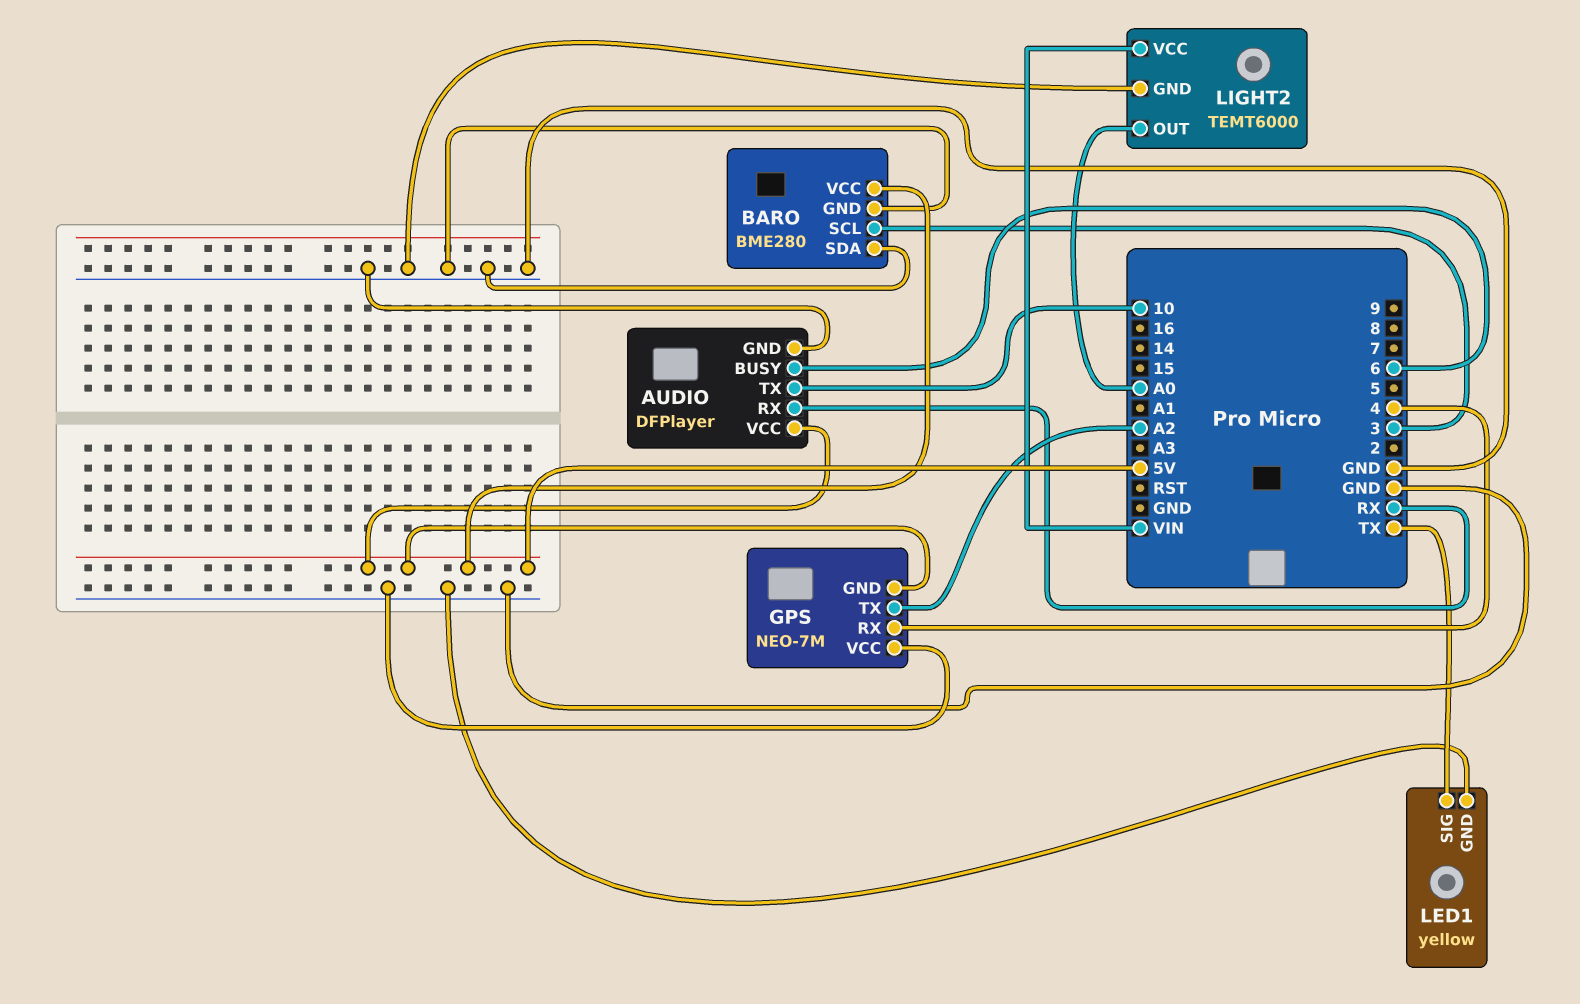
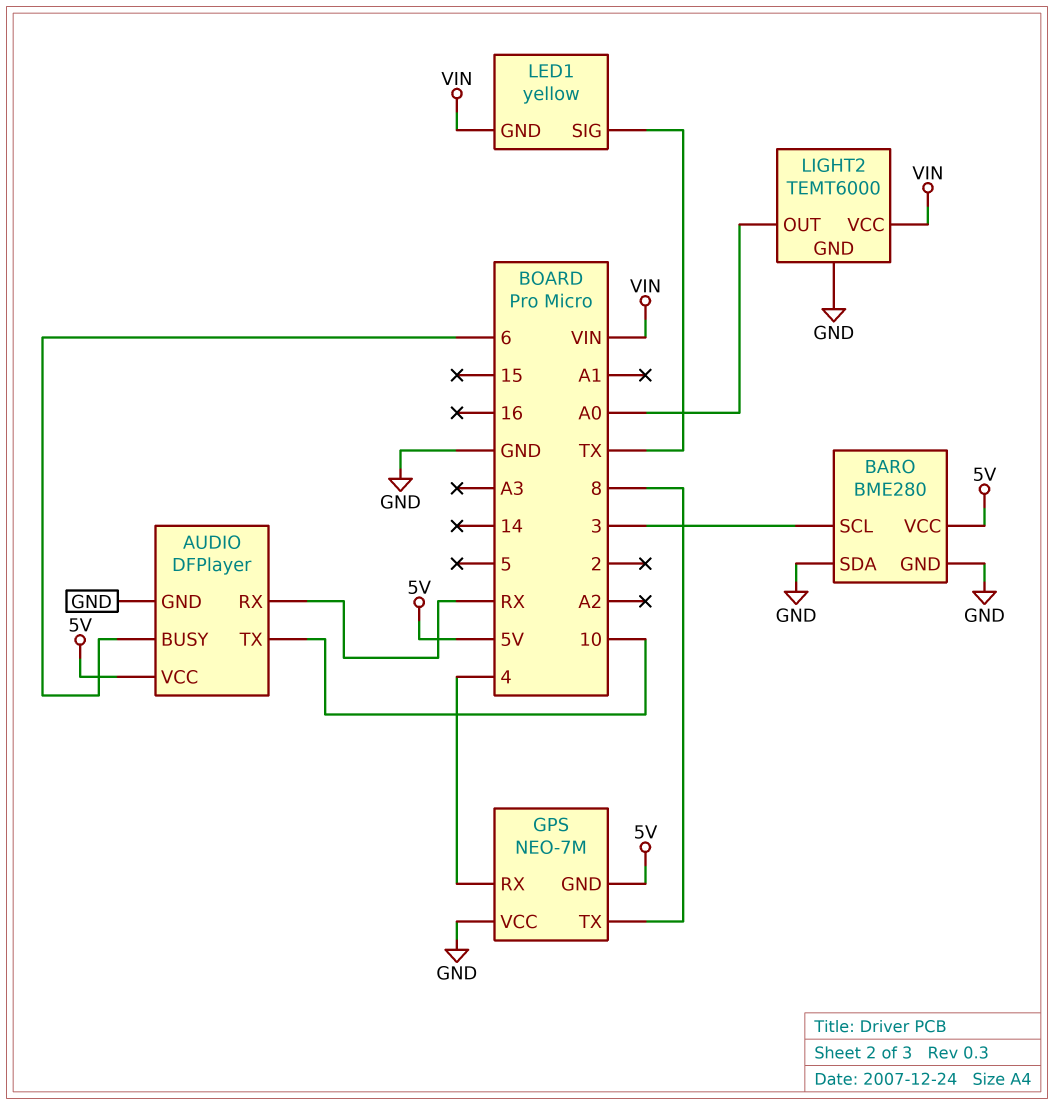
GPS pin TX: A2 -> 8
LED1 pin GND: GND -> VIN

